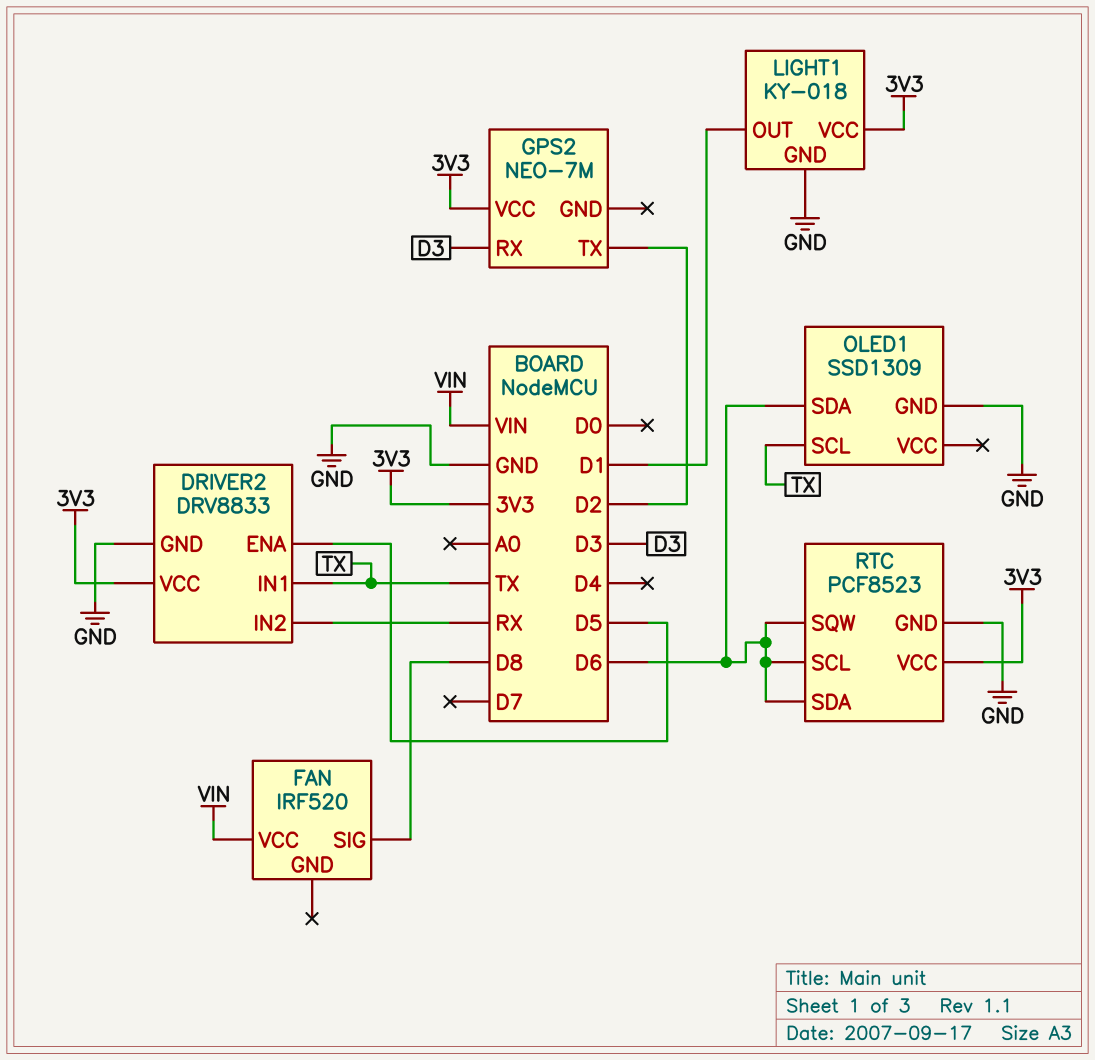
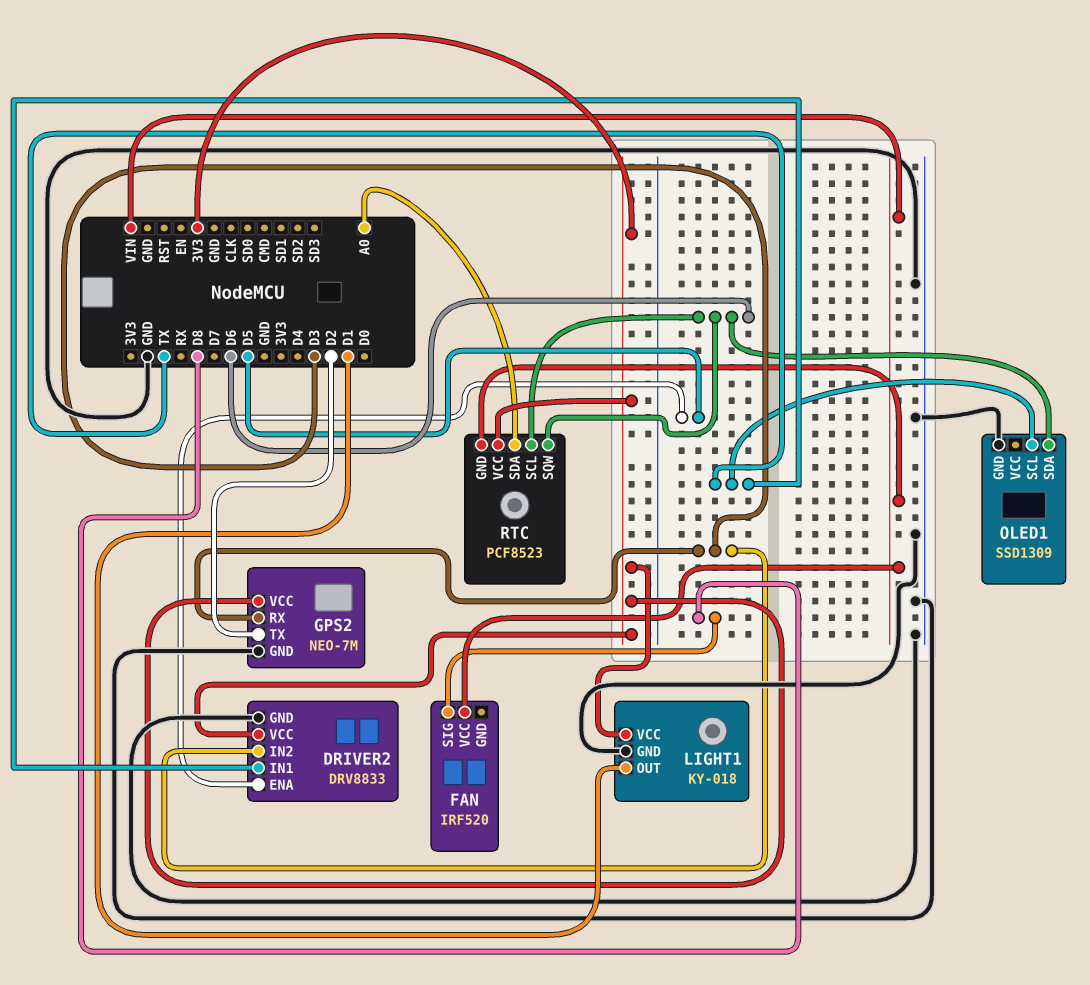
DRIVER2 pin IN2: RX -> D3
GPS2 pin GND: none -> GND
RTC pin GND: GND -> VIN
RTC pin SDA: D6 -> A0

